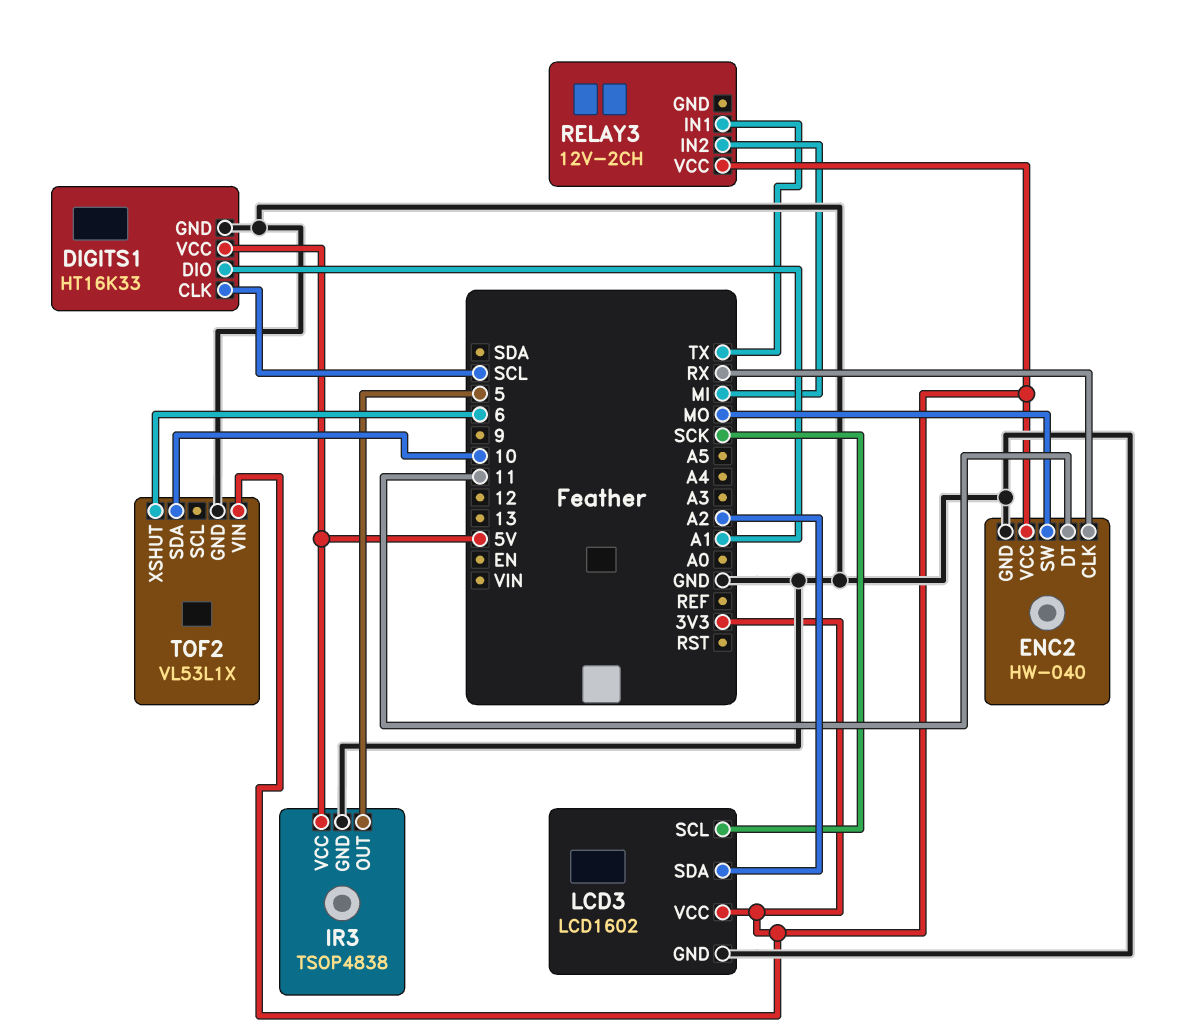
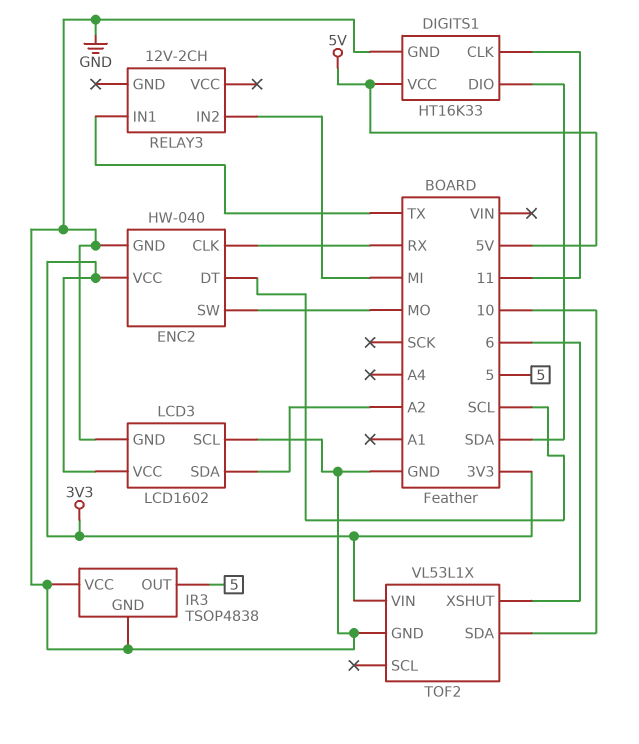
DIGITS1 pin CLK: SCL -> 11
DIGITS1 pin DIO: A1 -> SDA
ENC2 pin DT: 11 -> SCL
IR3 pin VCC: 5V -> GND
LCD3 pin SCL: SCK -> GND
RELAY3 pin VCC: 3V3 -> none

